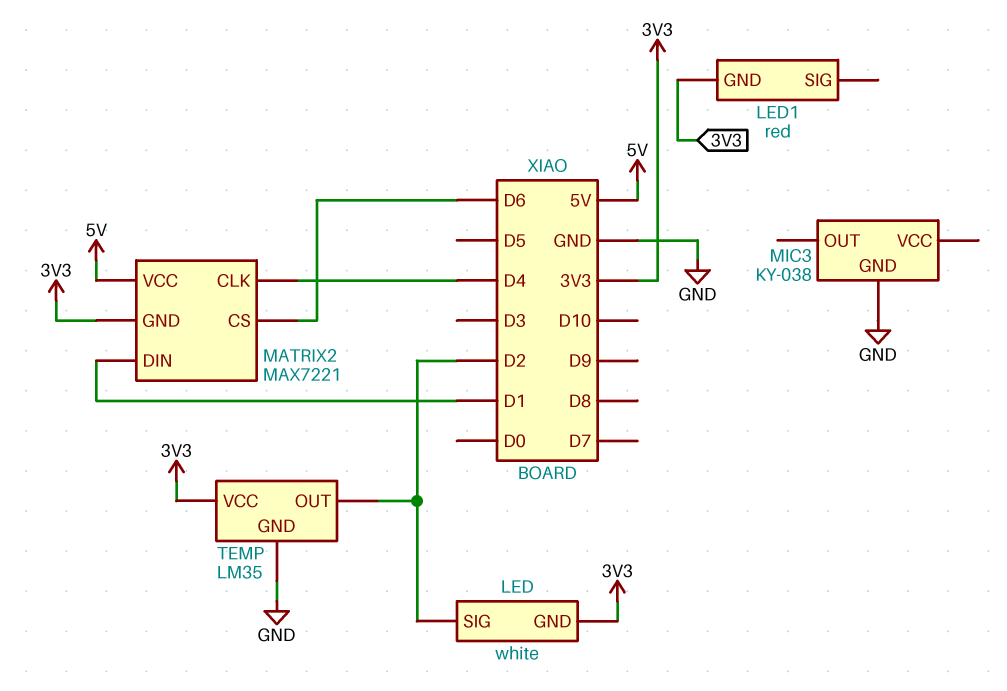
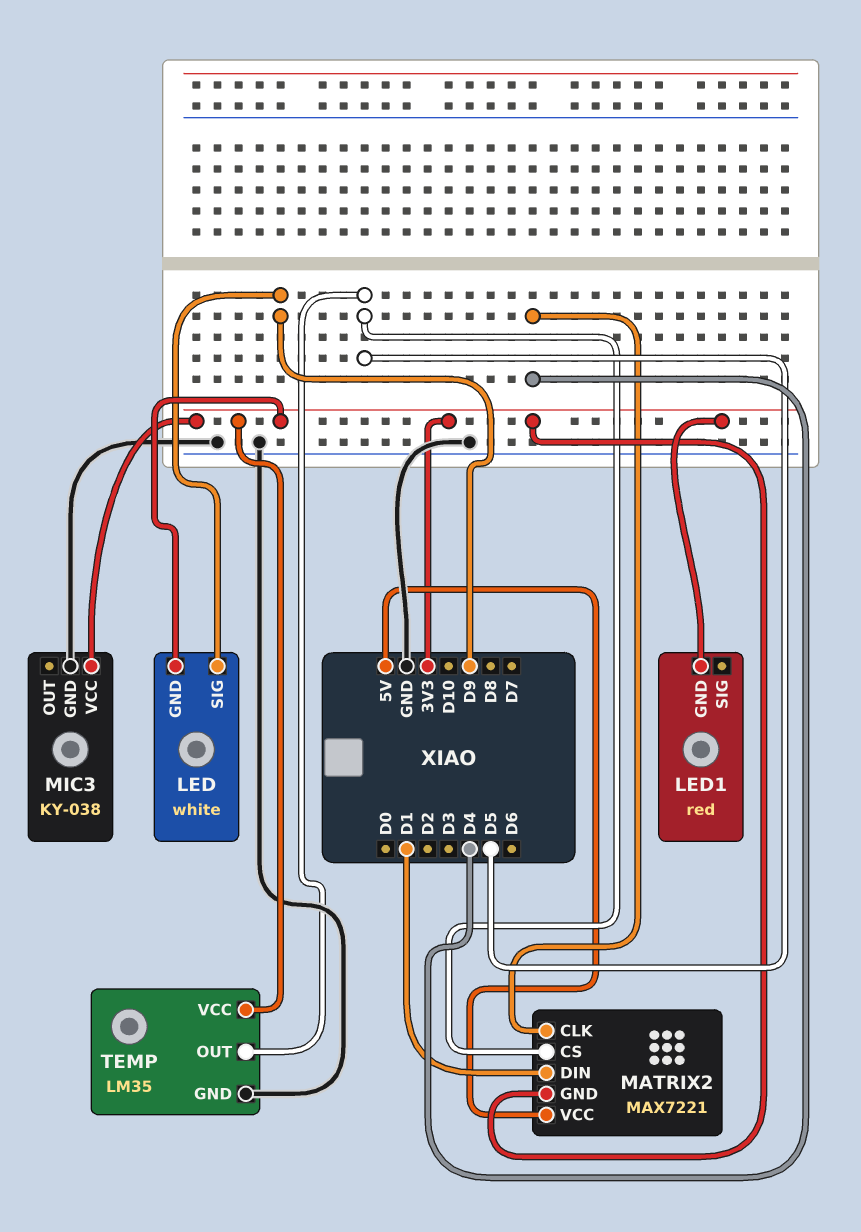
LED pin SIG: D2 -> D9
MATRIX2 pin CS: D6 -> D5
MIC3 pin VCC: none -> 3V3
TEMP pin OUT: D2 -> D5

